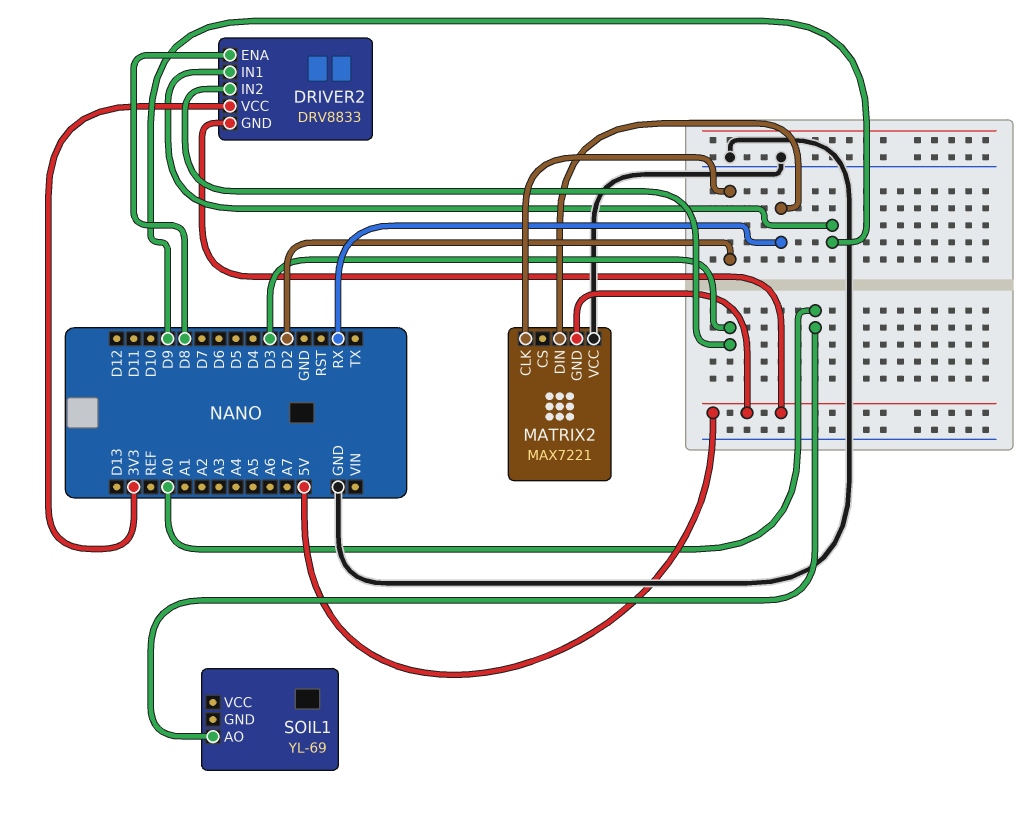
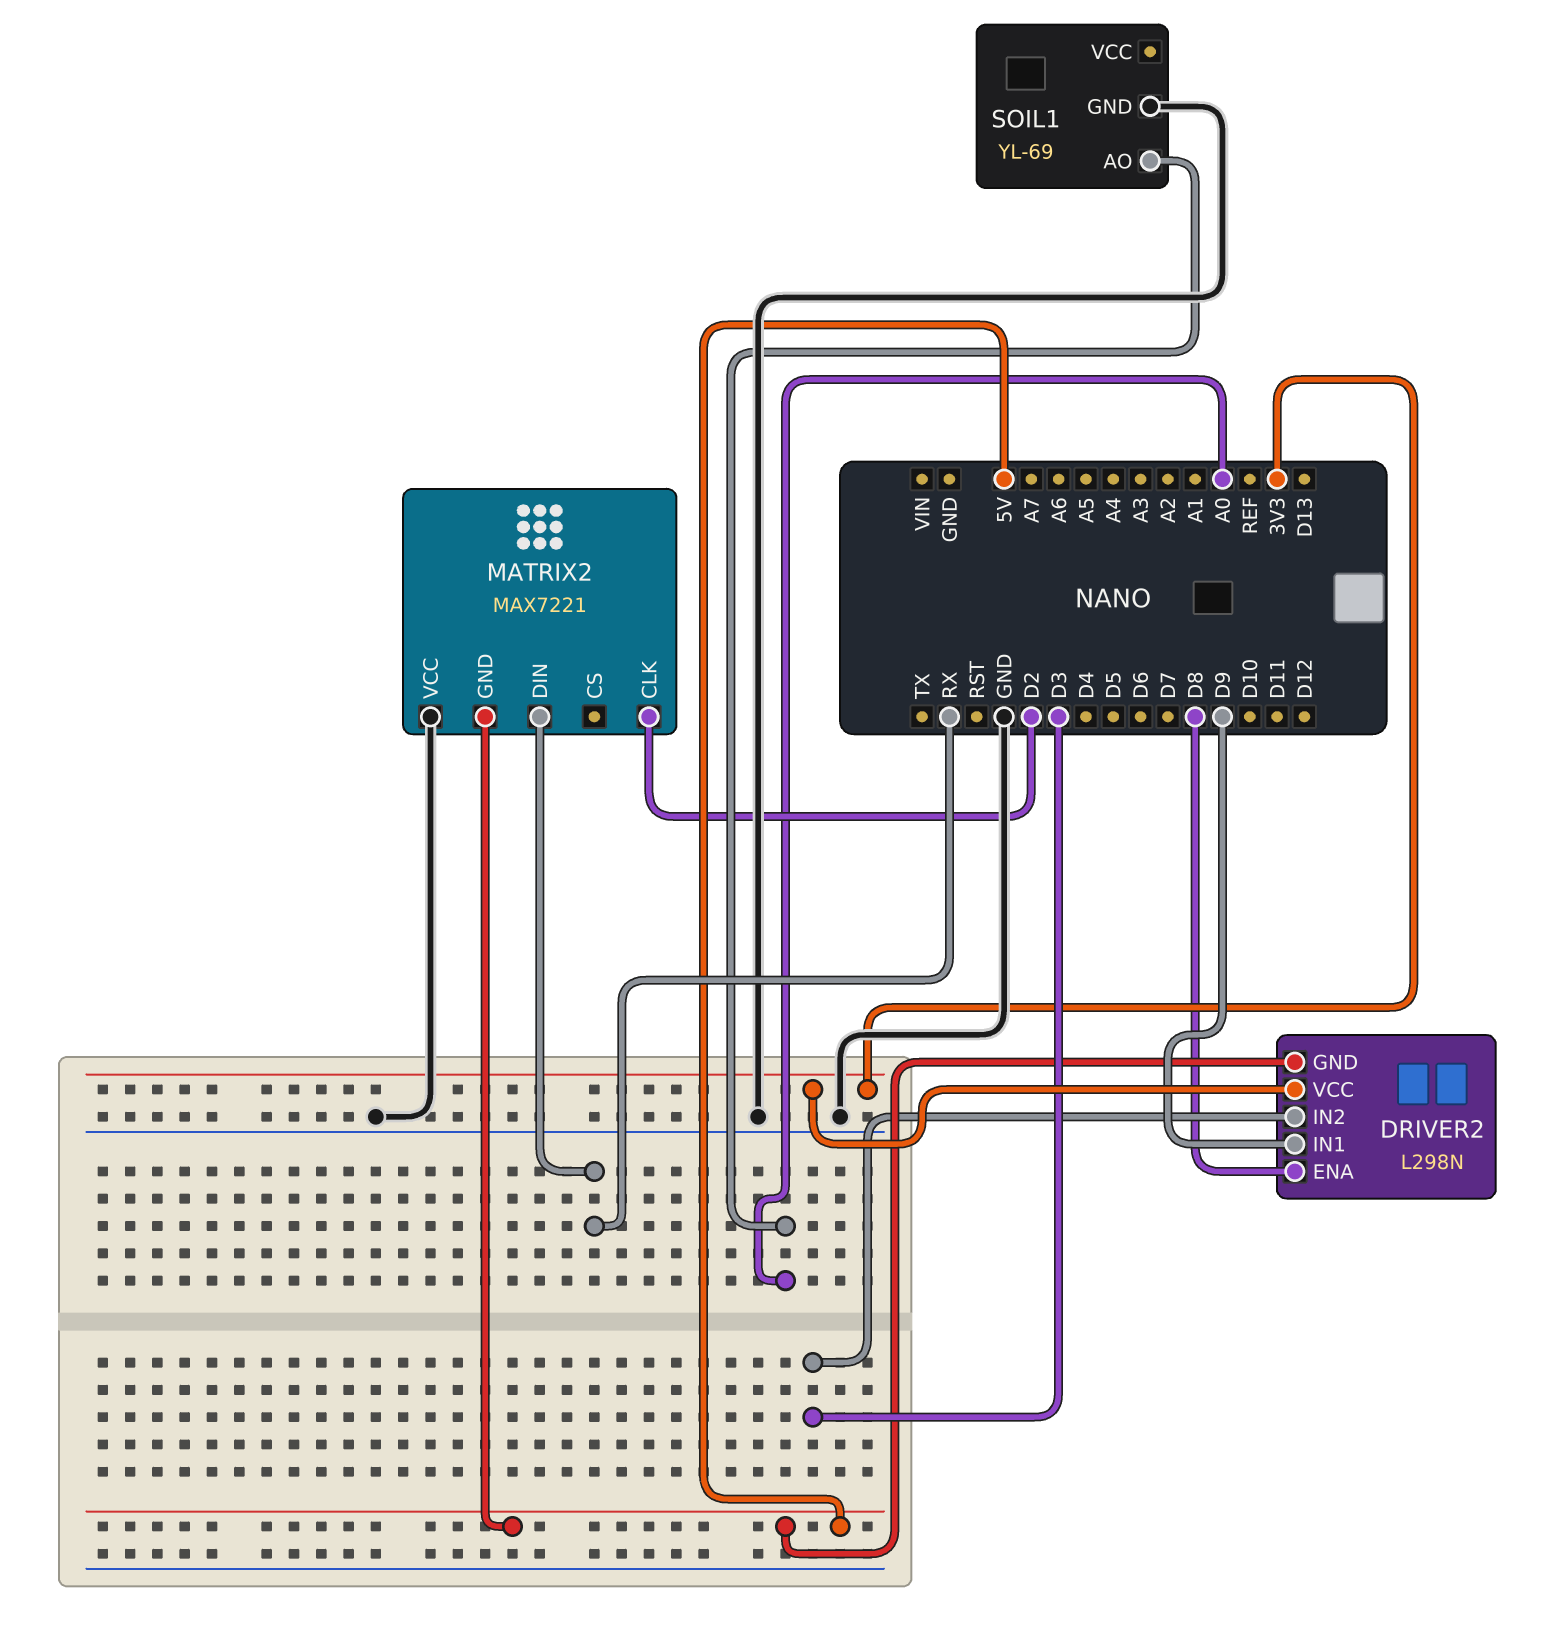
DRIVER2: DRV8833 -> L298N
SOIL1 pin GND: none -> GND

